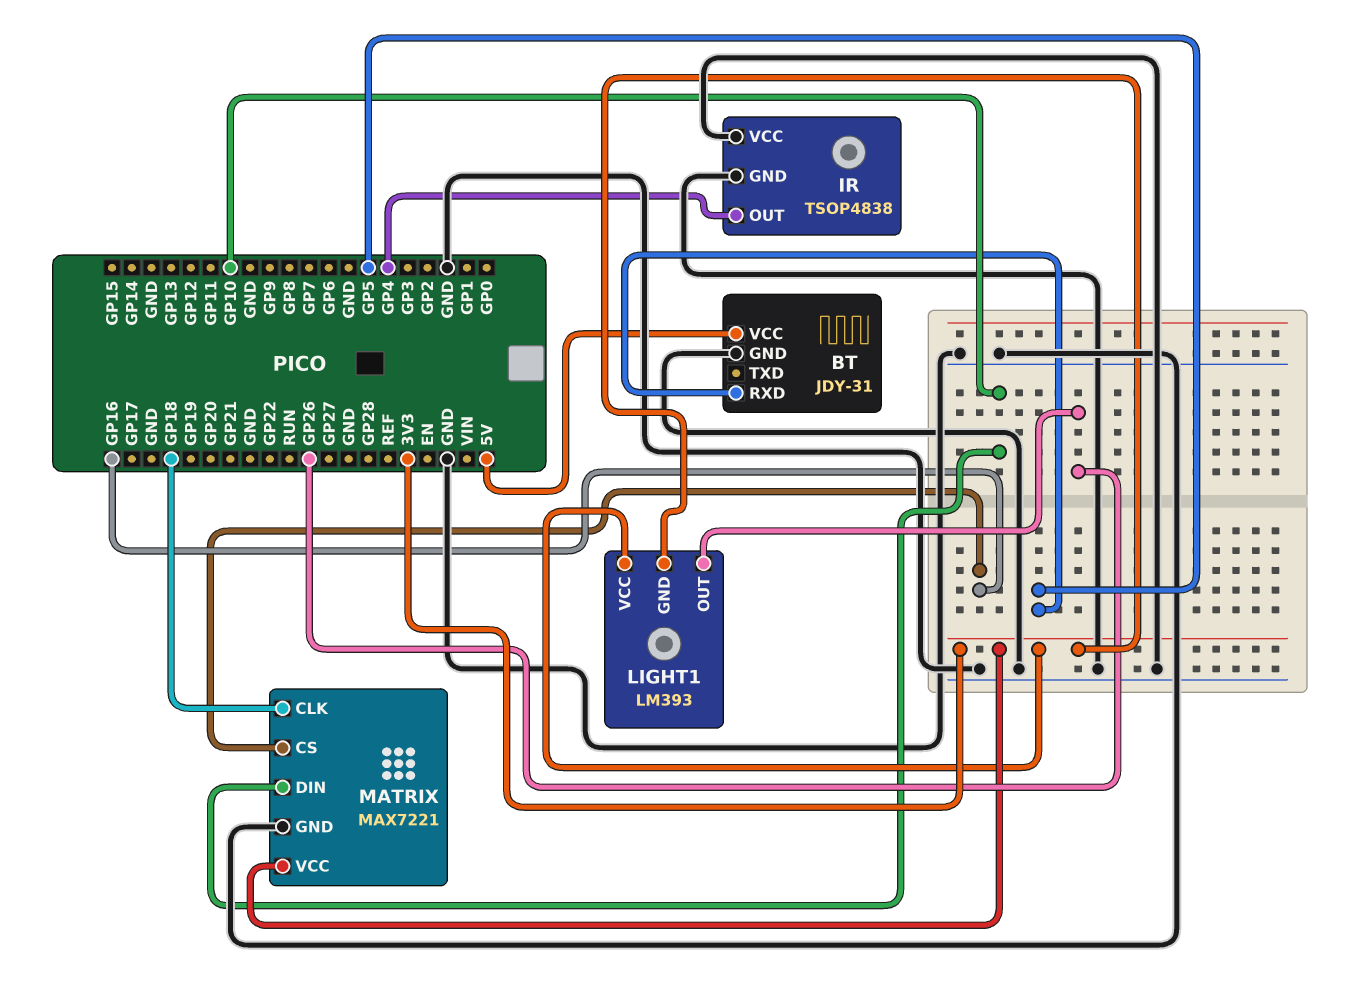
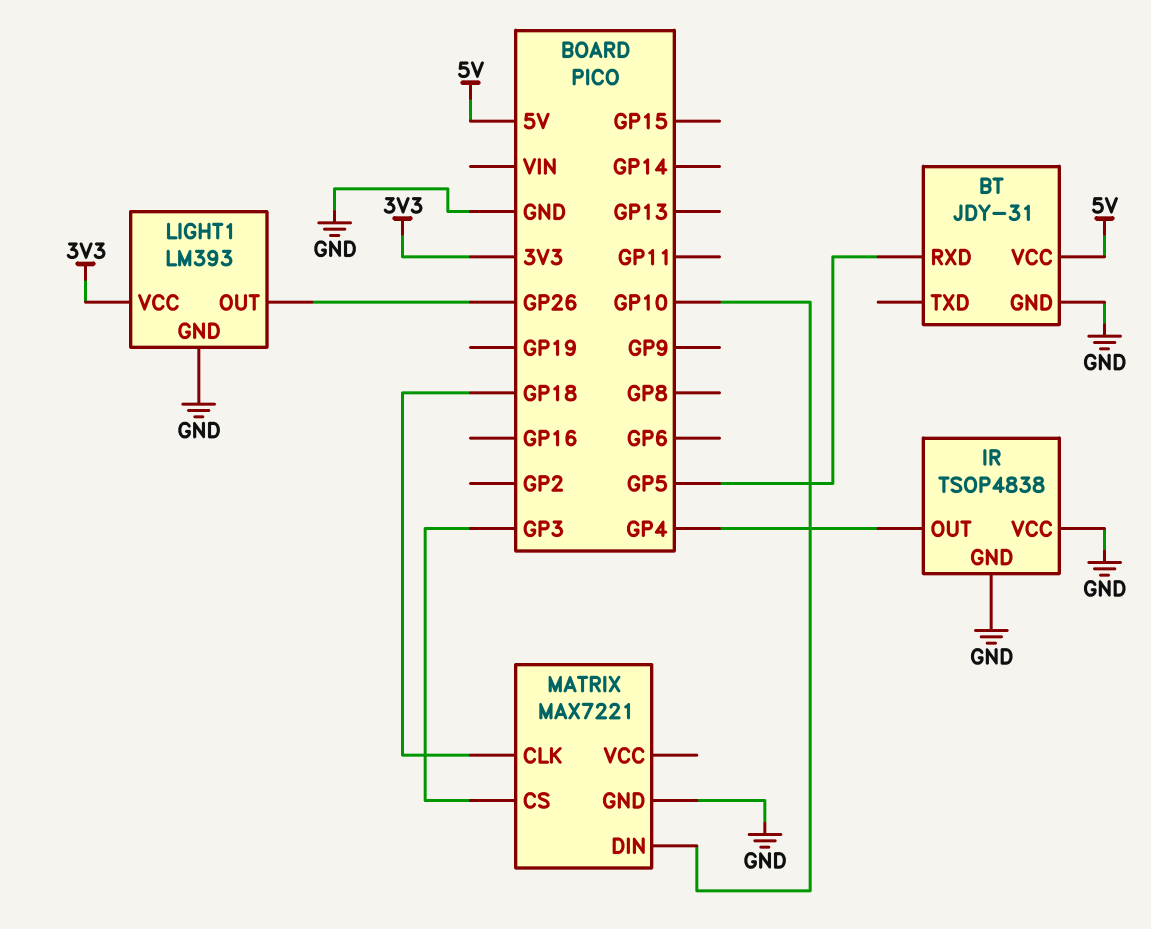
LIGHT1 pin GND: 3V3 -> GND
MATRIX pin CS: GP16 -> GP3
MATRIX pin VCC: 3V3 -> none

